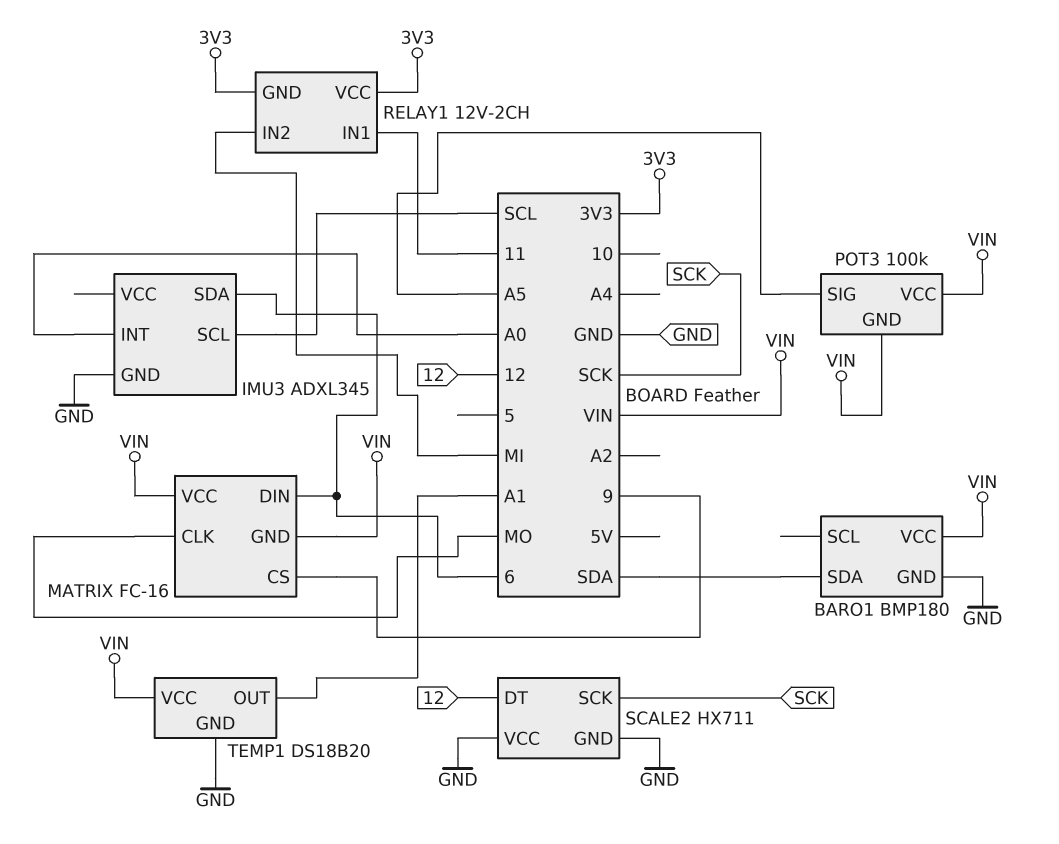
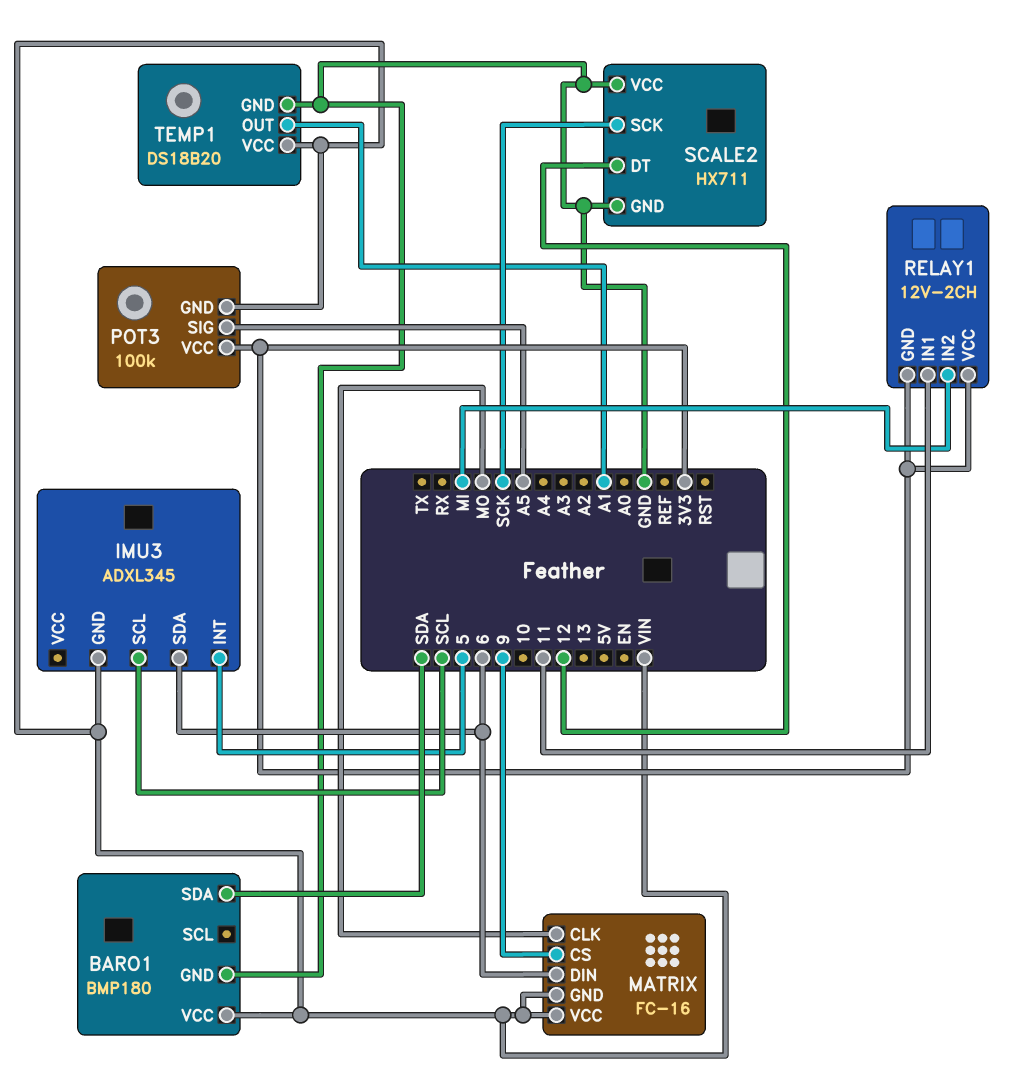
IMU3 pin GND: GND -> VIN
IMU3 pin INT: A0 -> 5
POT3 pin VCC: VIN -> 3V3

